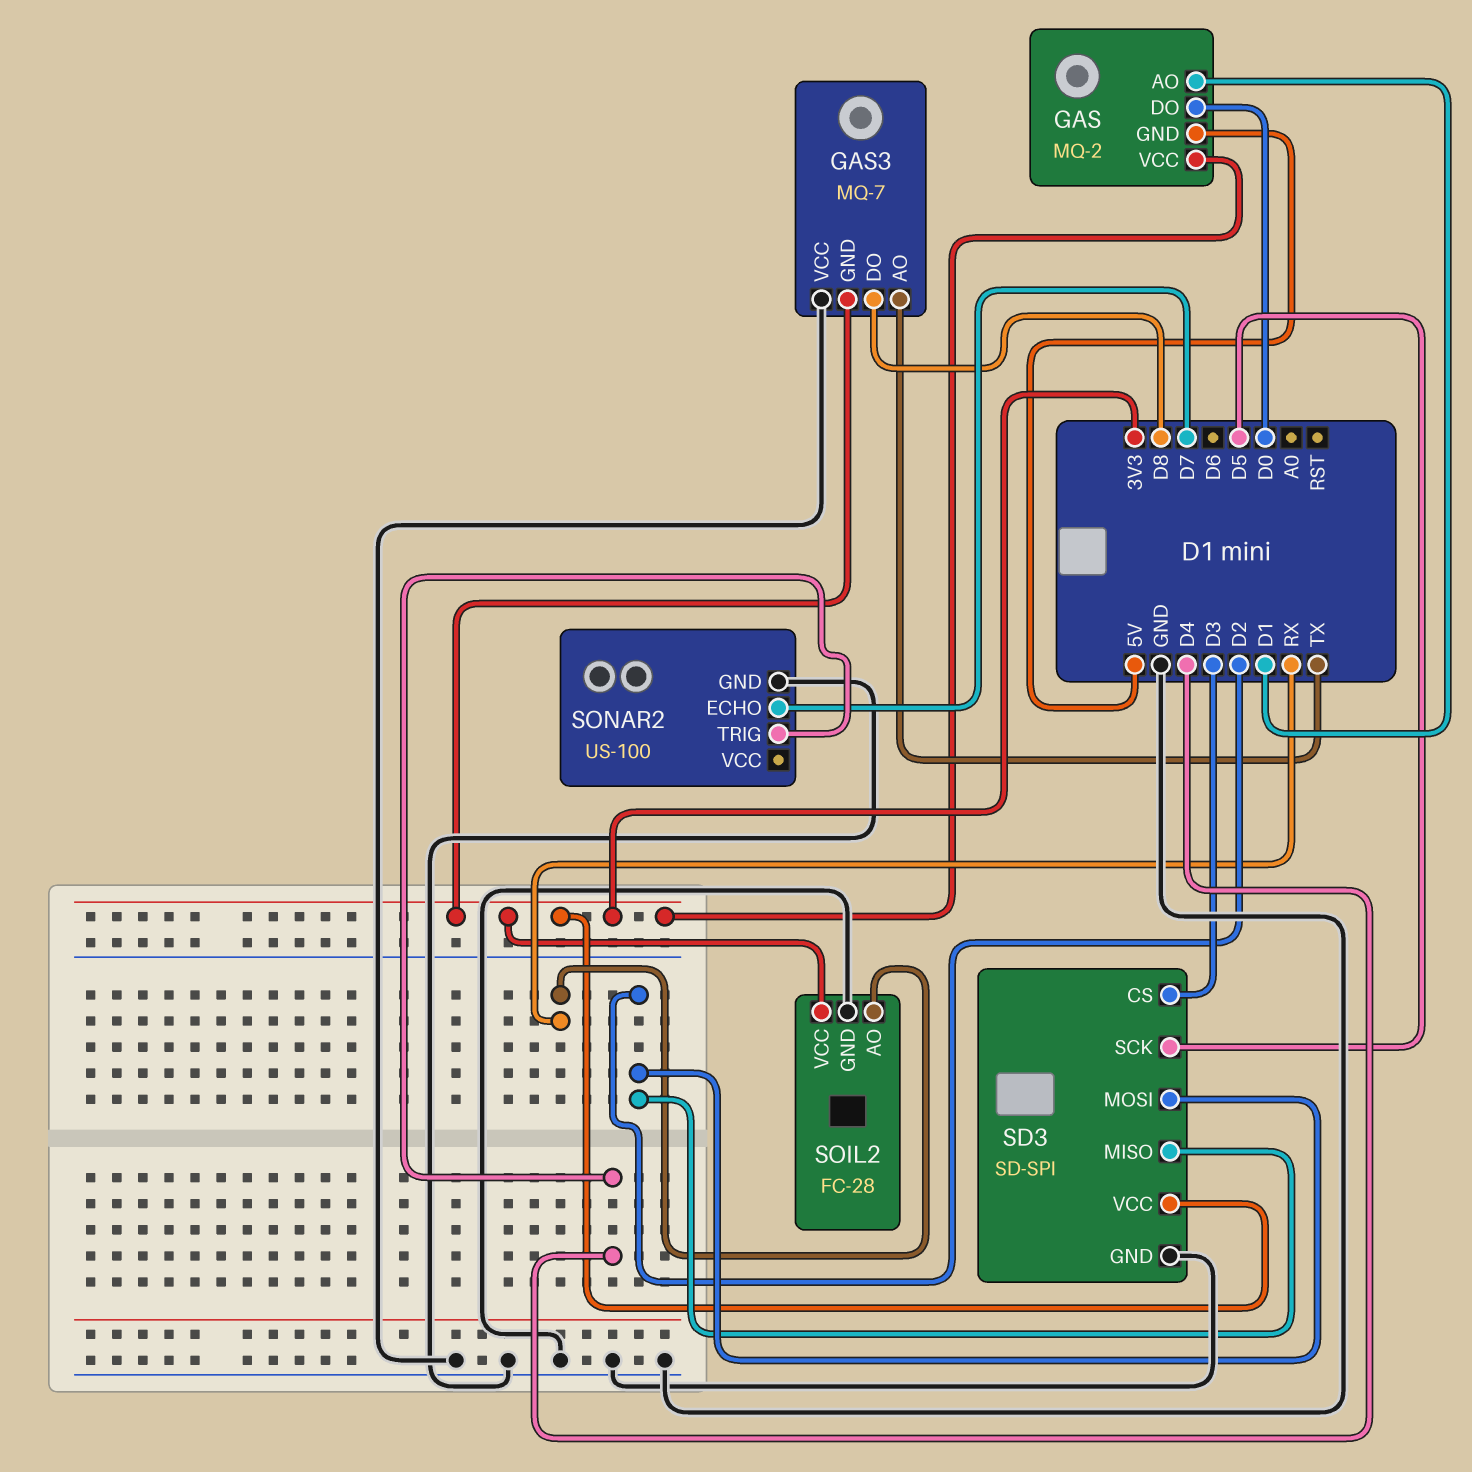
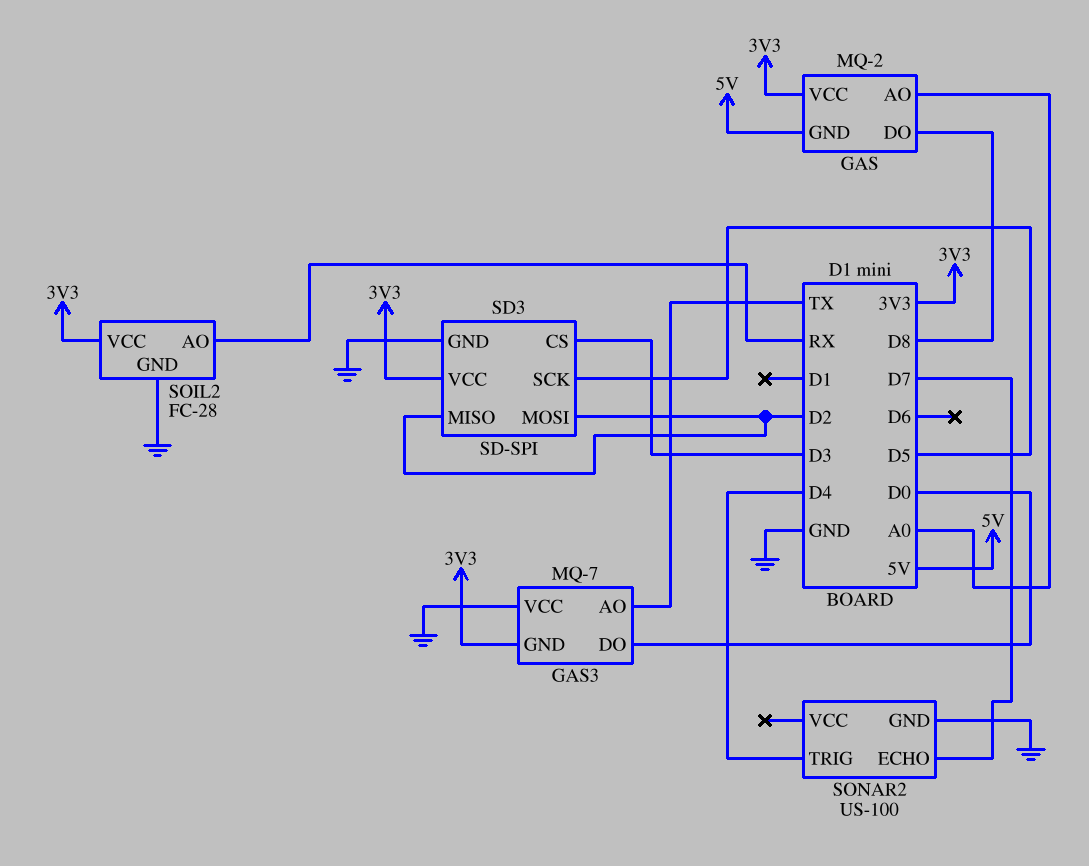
GAS pin AO: D1 -> A0
GAS pin DO: D0 -> D8
GAS3 pin DO: D8 -> D0

